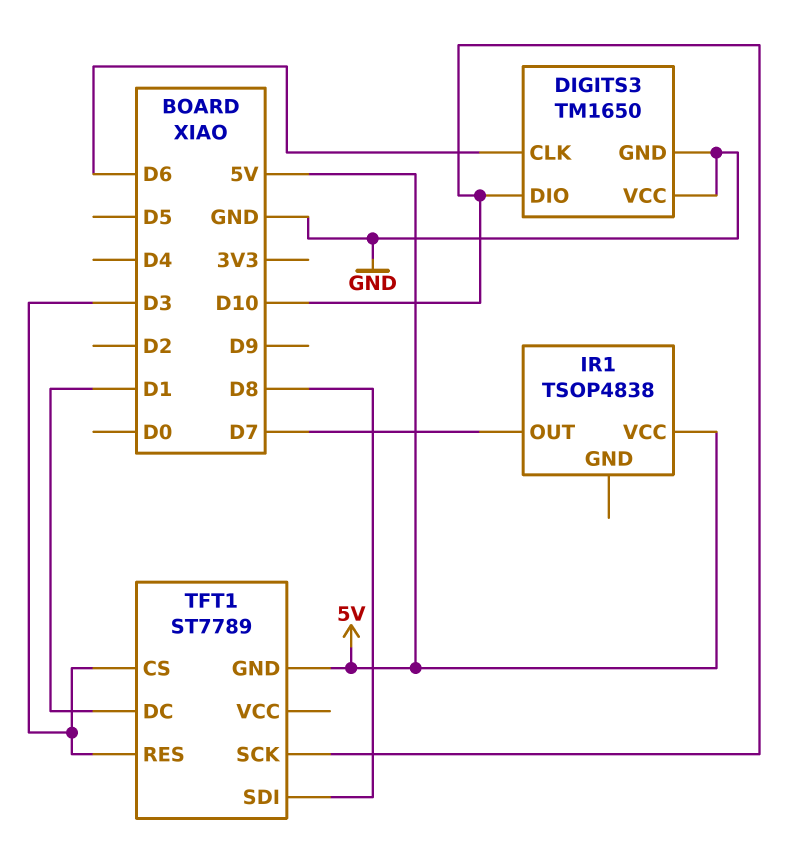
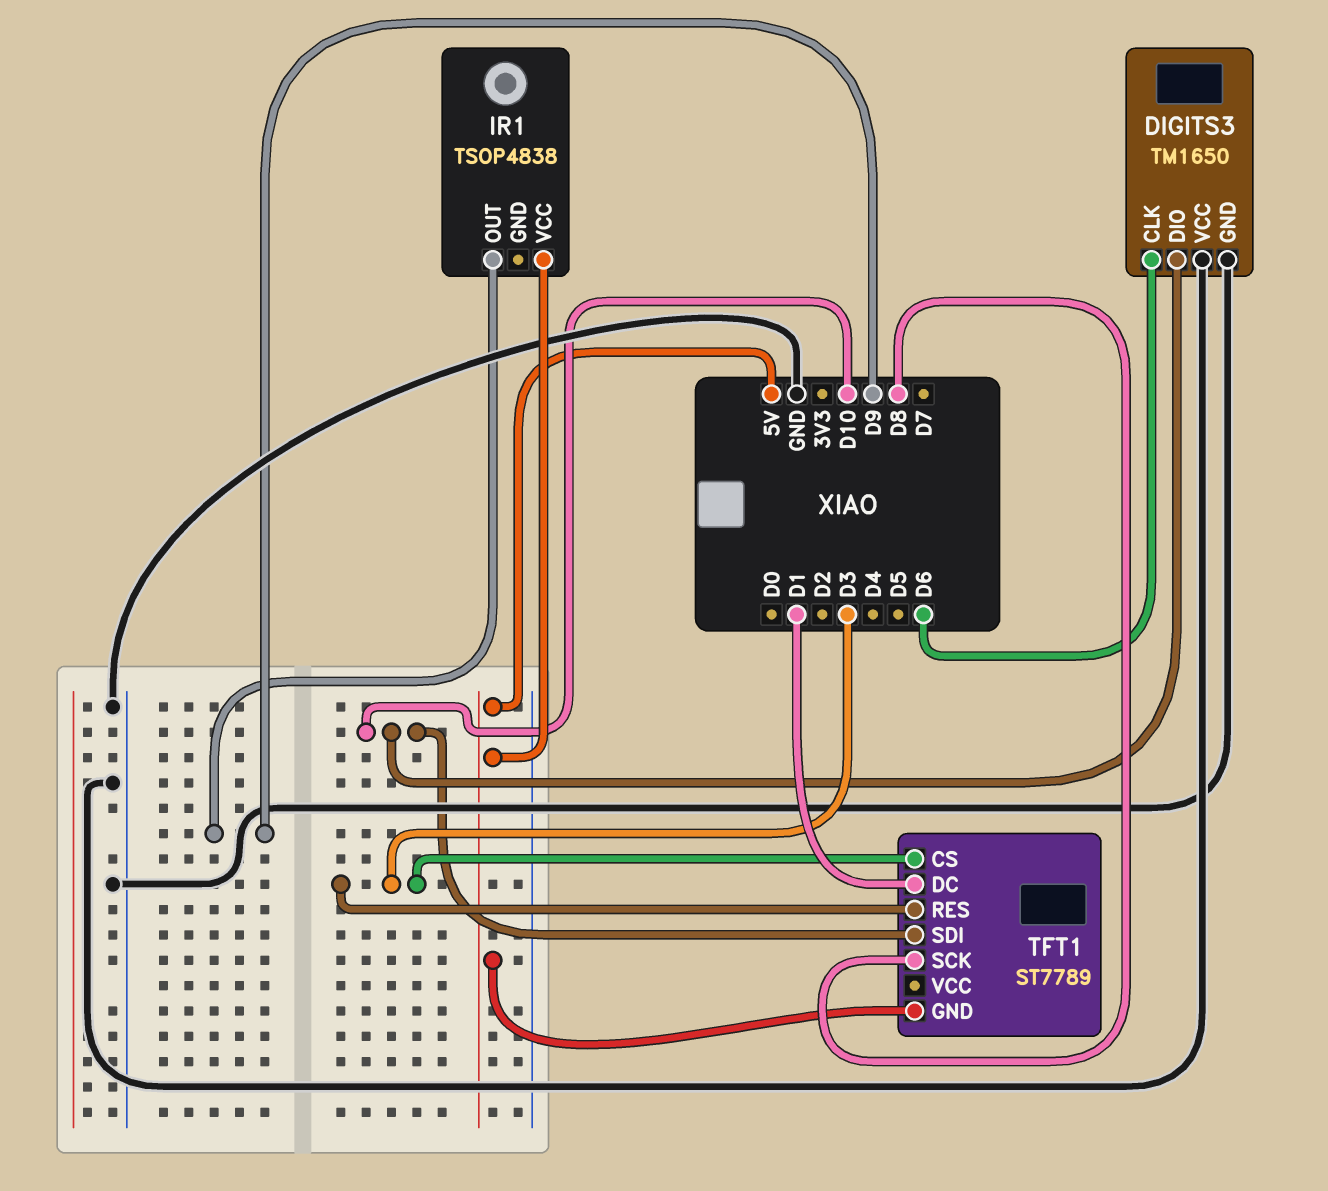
IR1 pin OUT: D7 -> D9
TFT1 pin SCK: D10 -> D8
TFT1 pin SDI: D8 -> D10

